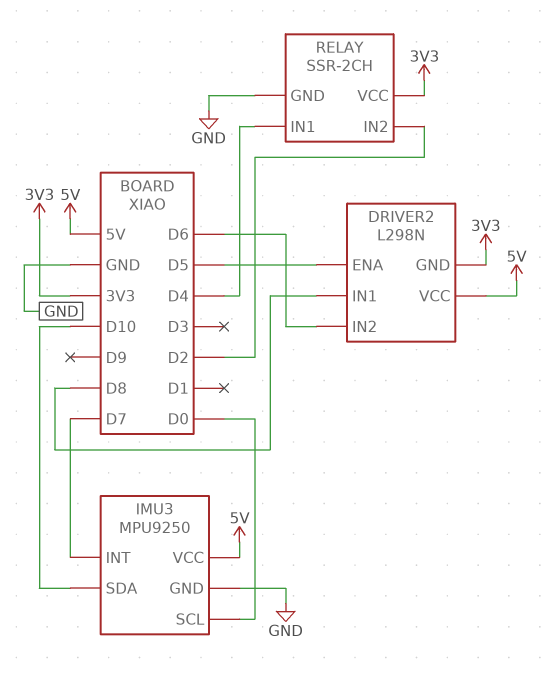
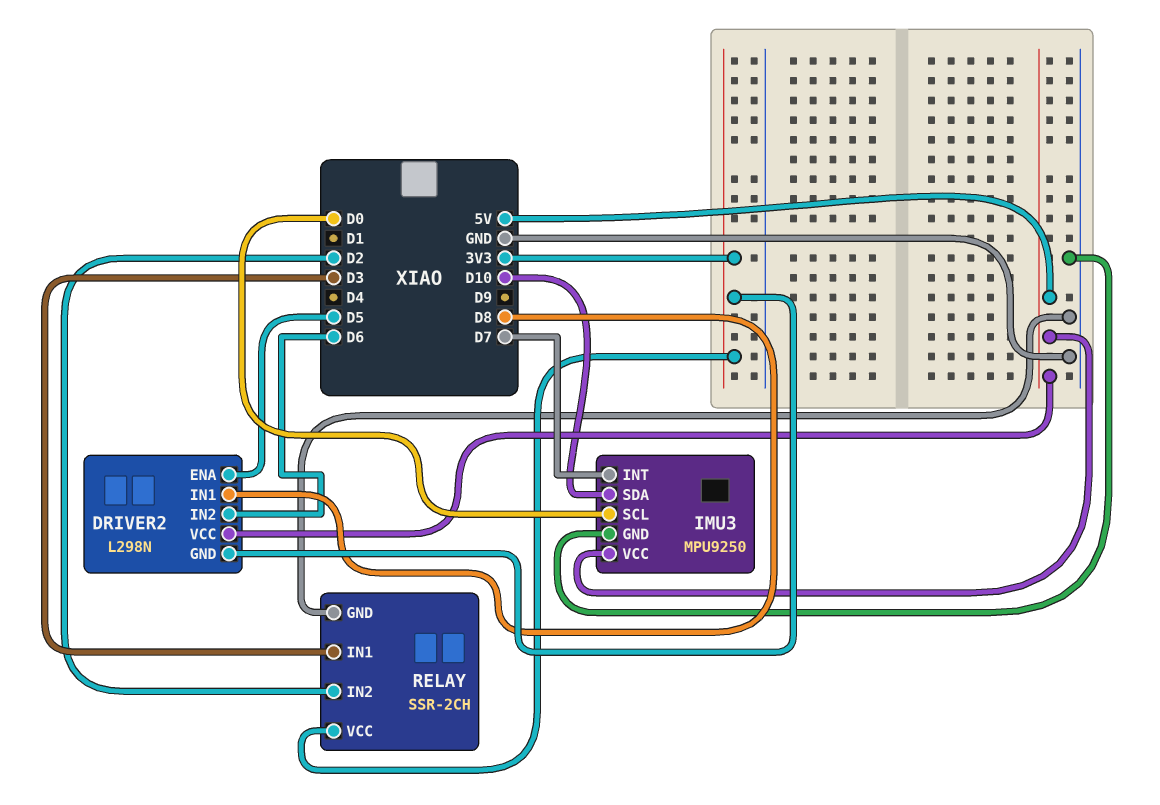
RELAY pin IN1: D4 -> D3

